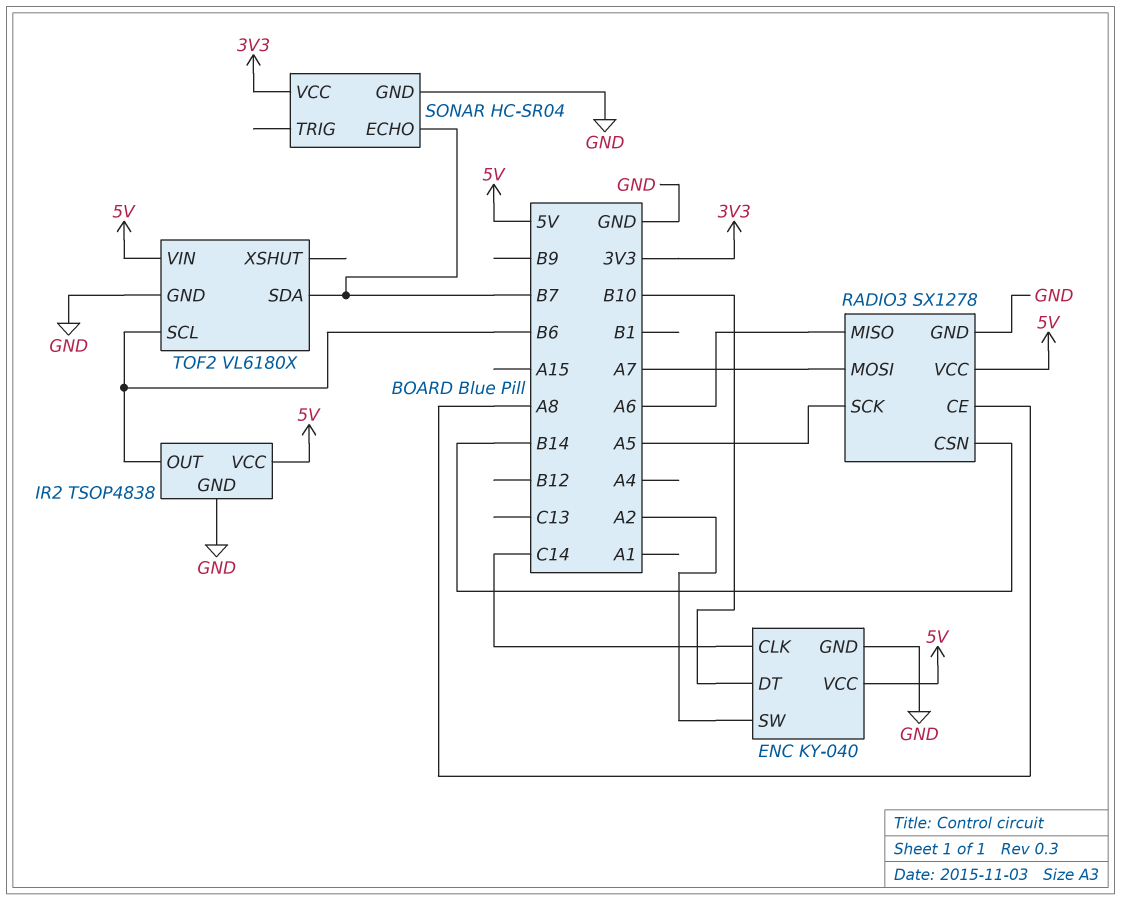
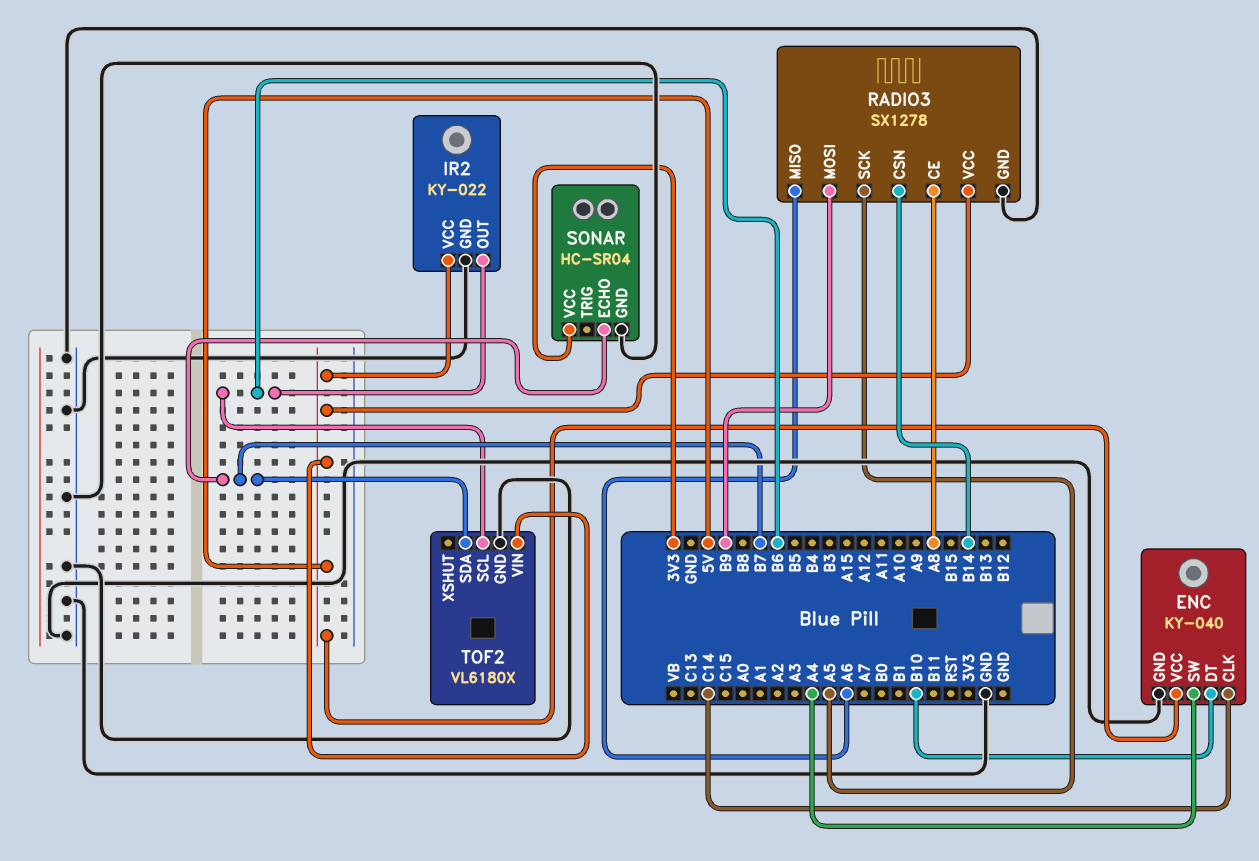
ENC pin SW: A2 -> A4
IR2: TSOP4838 -> KY-022
RADIO3 pin MOSI: A7 -> B9

